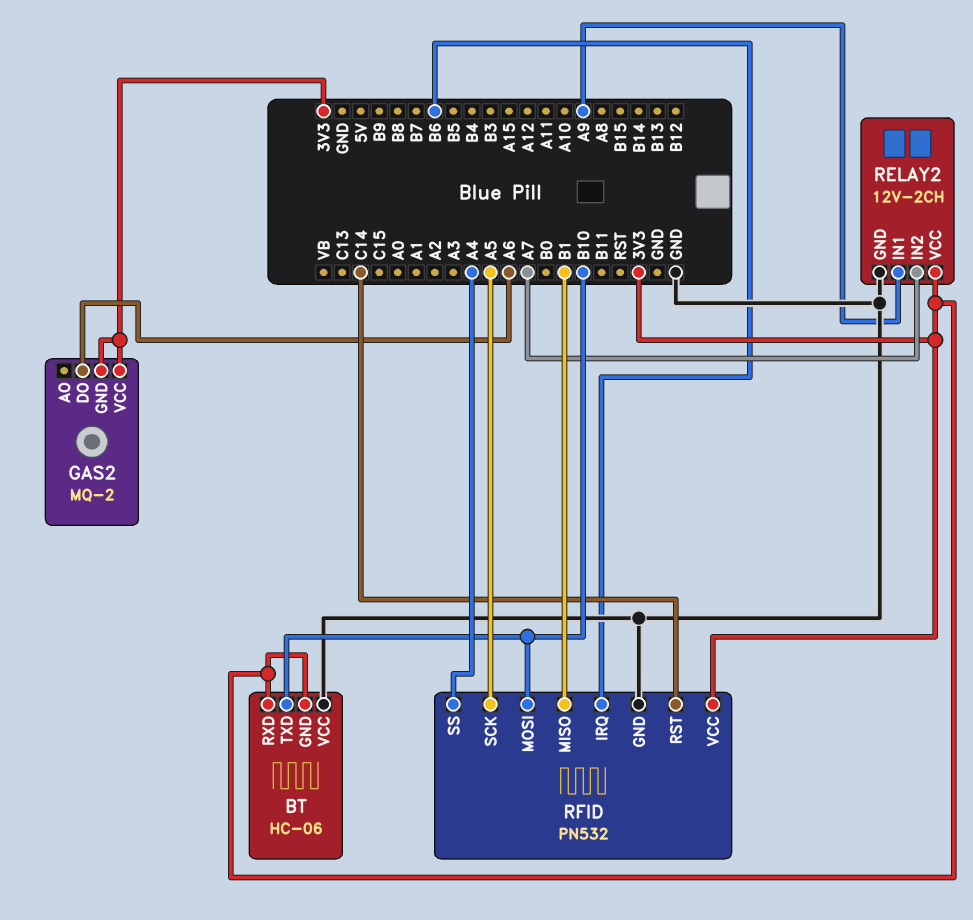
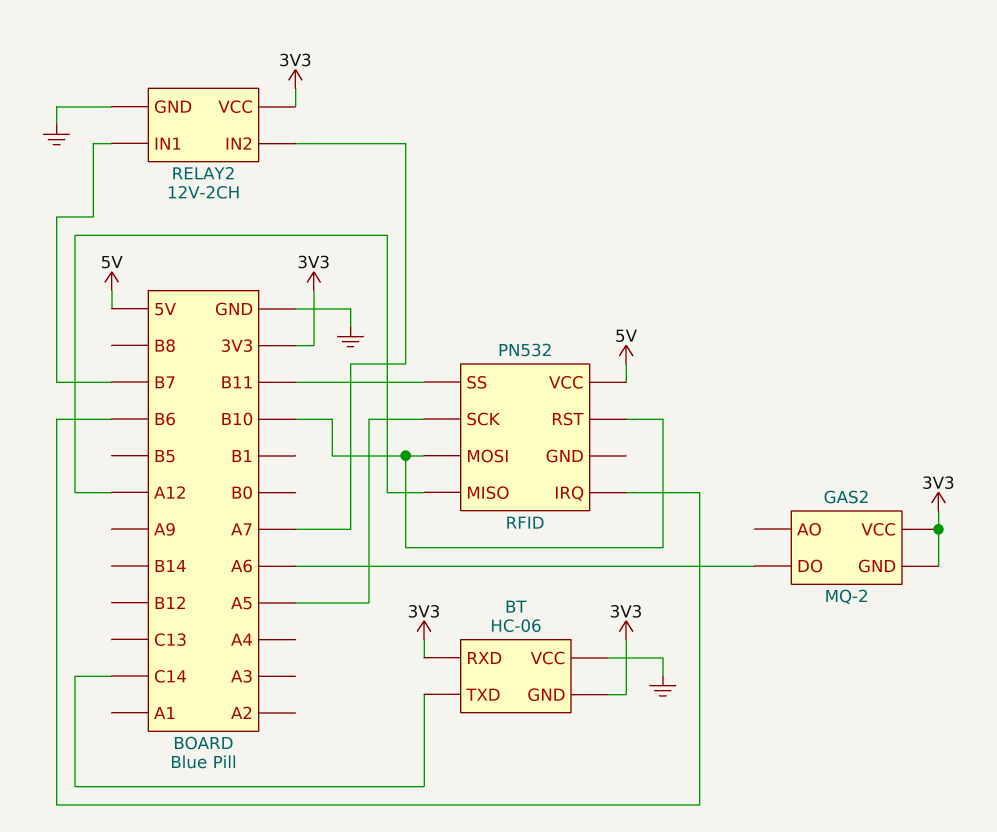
BT pin TXD: B10 -> C14
RELAY2 pin IN1: A9 -> B7
RFID pin GND: GND -> none
RFID pin MISO: B1 -> A12
RFID pin RST: C14 -> B10
RFID pin SS: A4 -> B11
RFID pin VCC: 3V3 -> 5V

